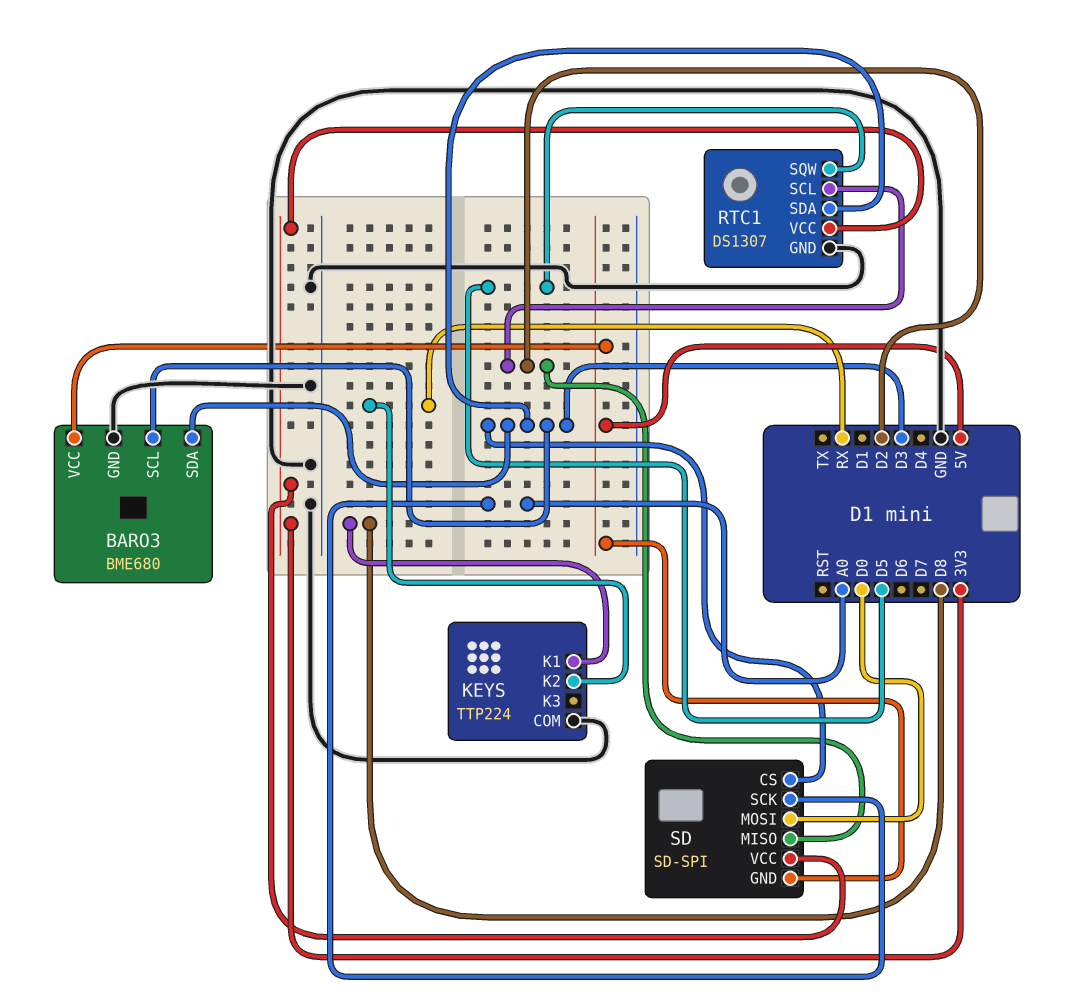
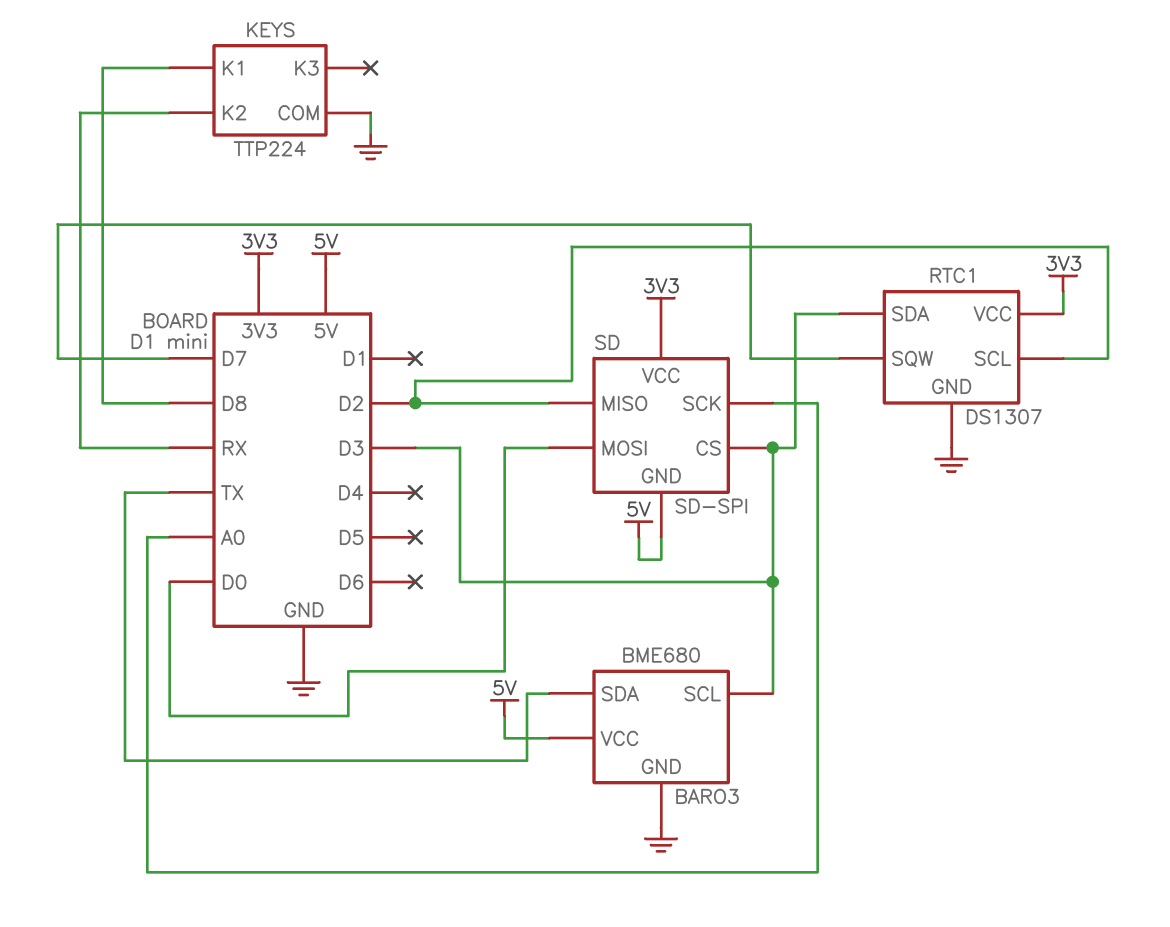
BARO3 pin SDA: D3 -> TX
RTC1 pin SQW: D5 -> D7

